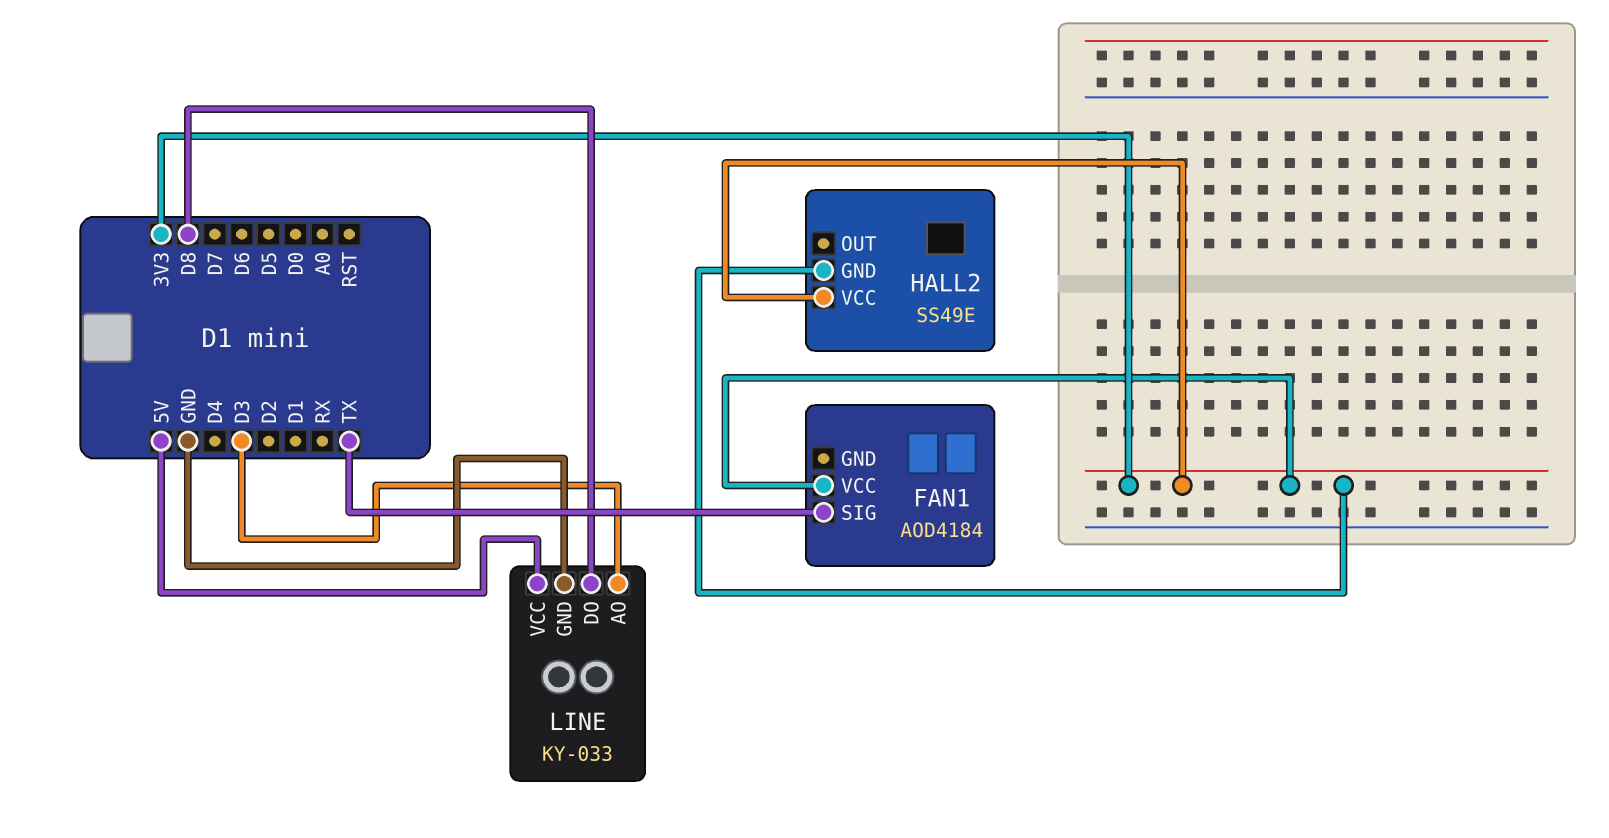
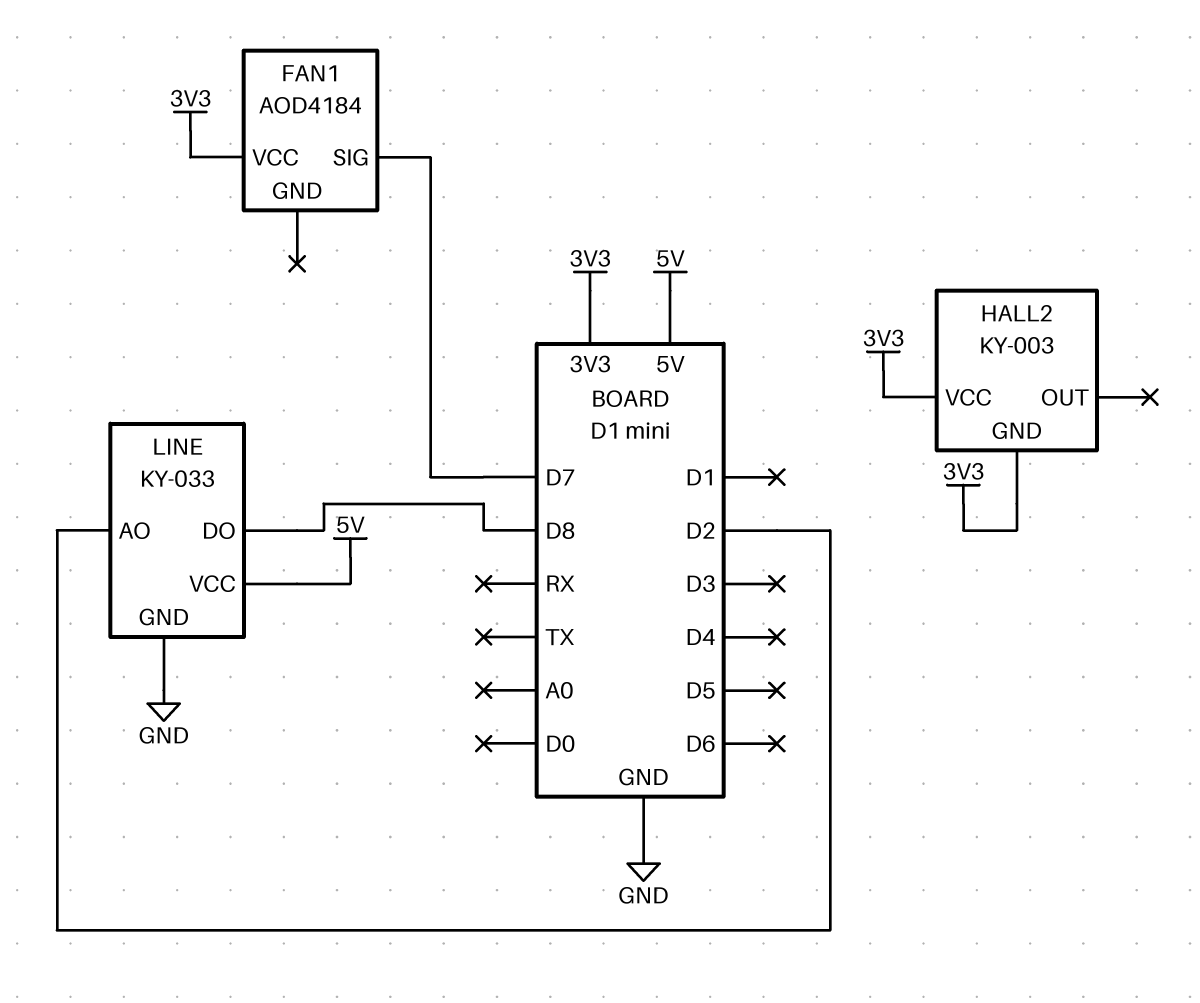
FAN1 pin SIG: TX -> D7
HALL2: SS49E -> KY-003
LINE pin AO: D3 -> D2

